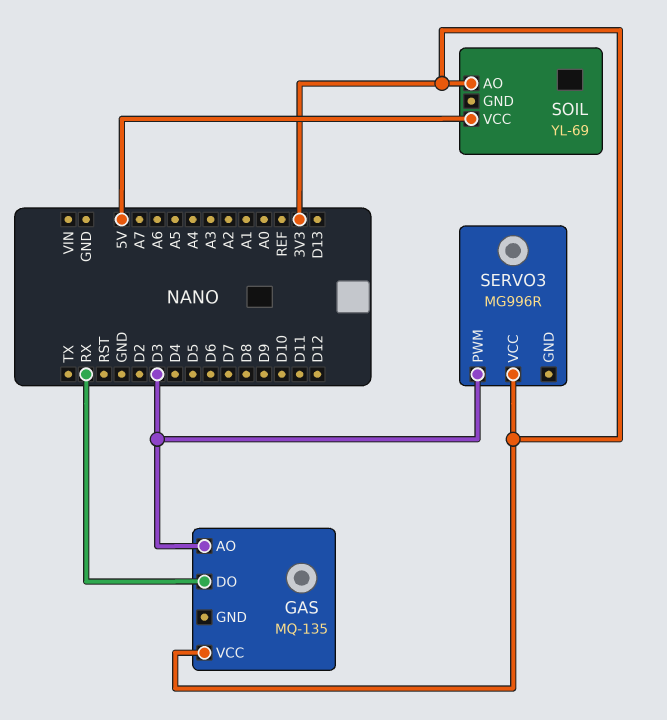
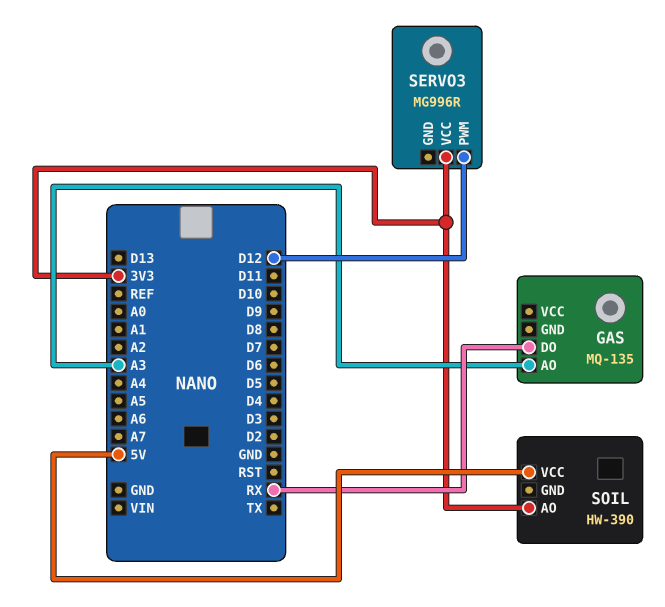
GAS pin AO: D3 -> A3
GAS pin VCC: 3V3 -> none
SERVO3 pin PWM: D3 -> D12
SOIL: YL-69 -> HW-390

